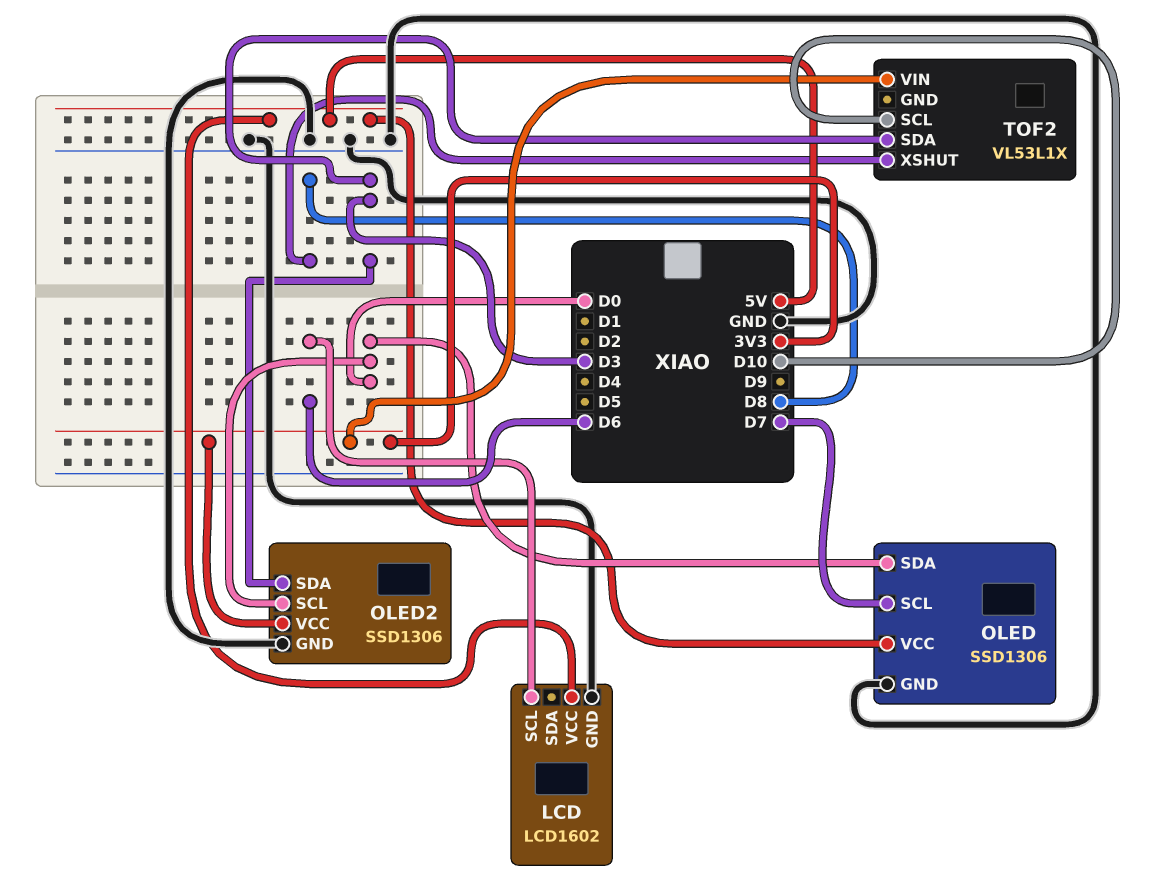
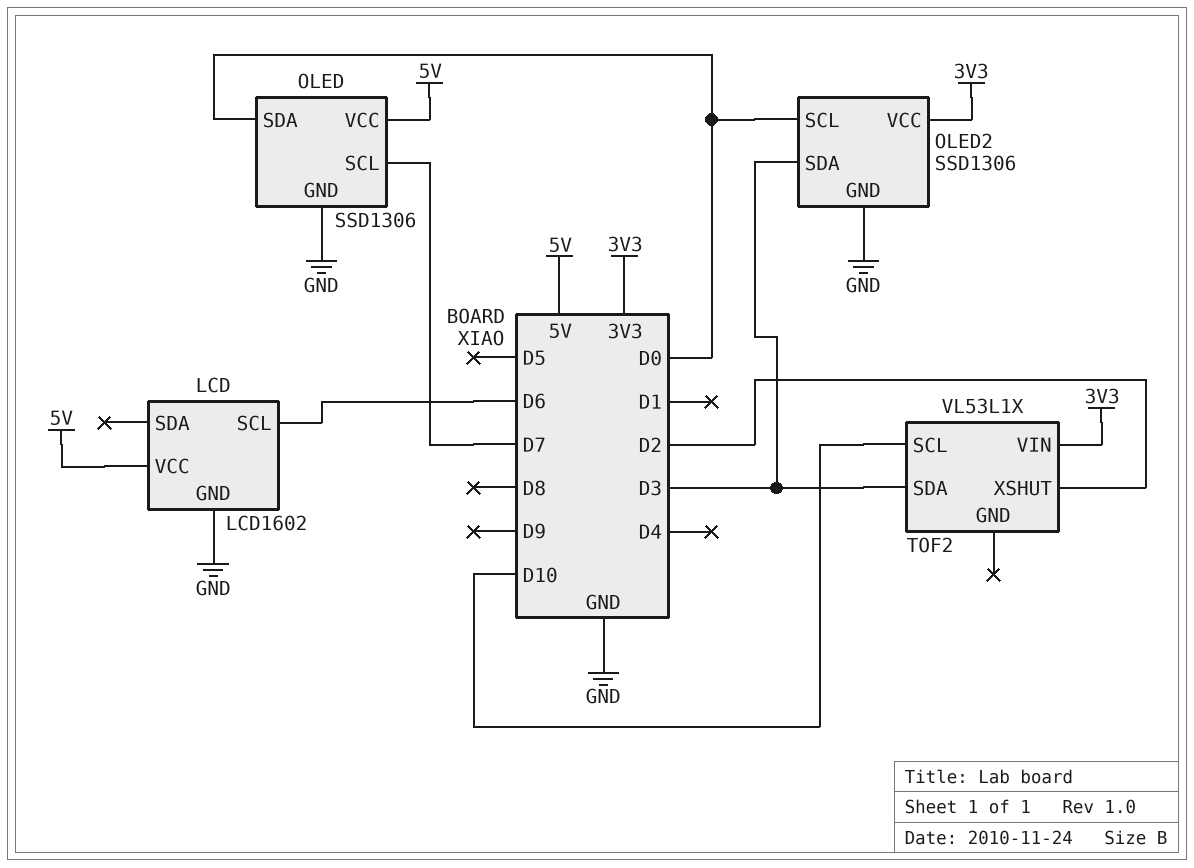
TOF2 pin XSHUT: D8 -> D2

